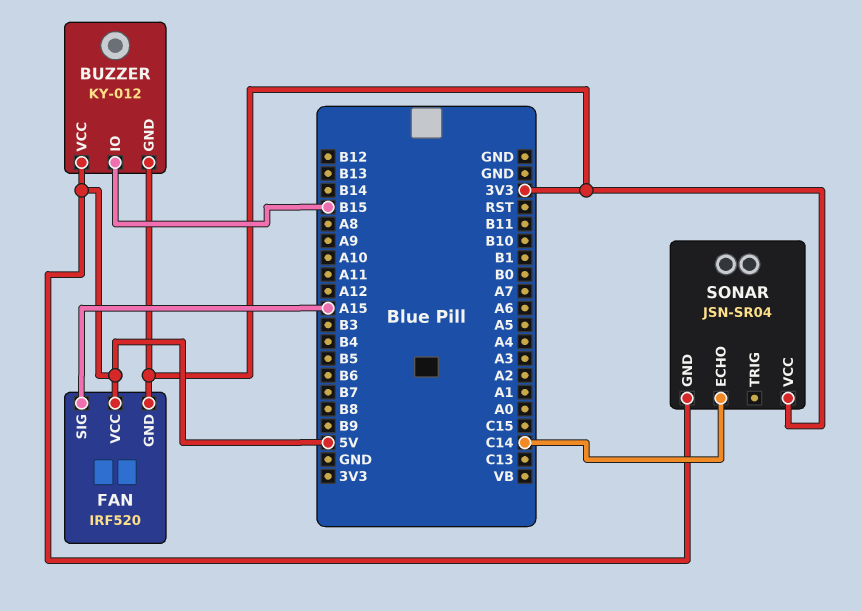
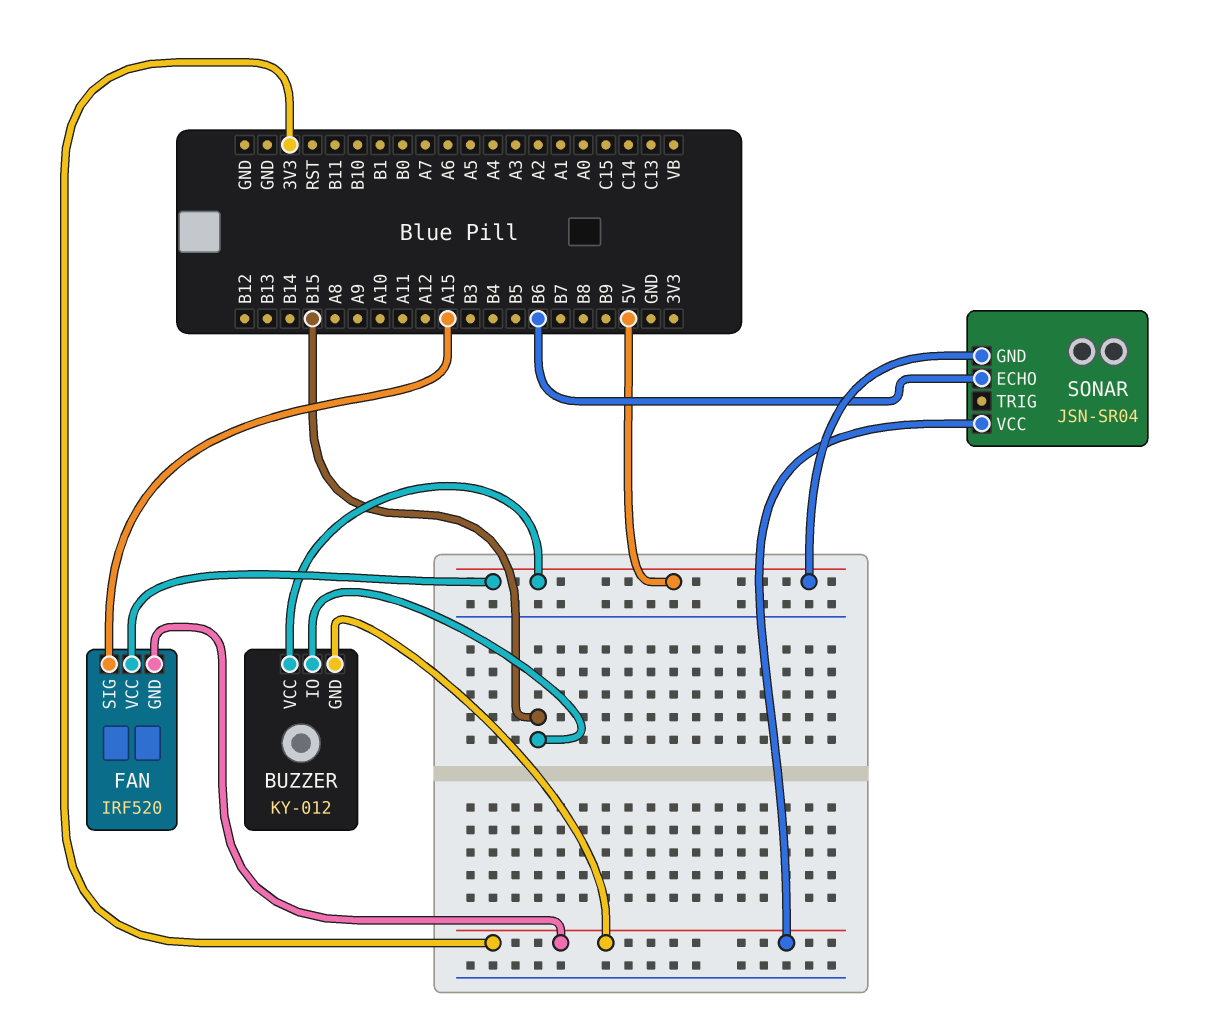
SONAR pin ECHO: C14 -> B6

